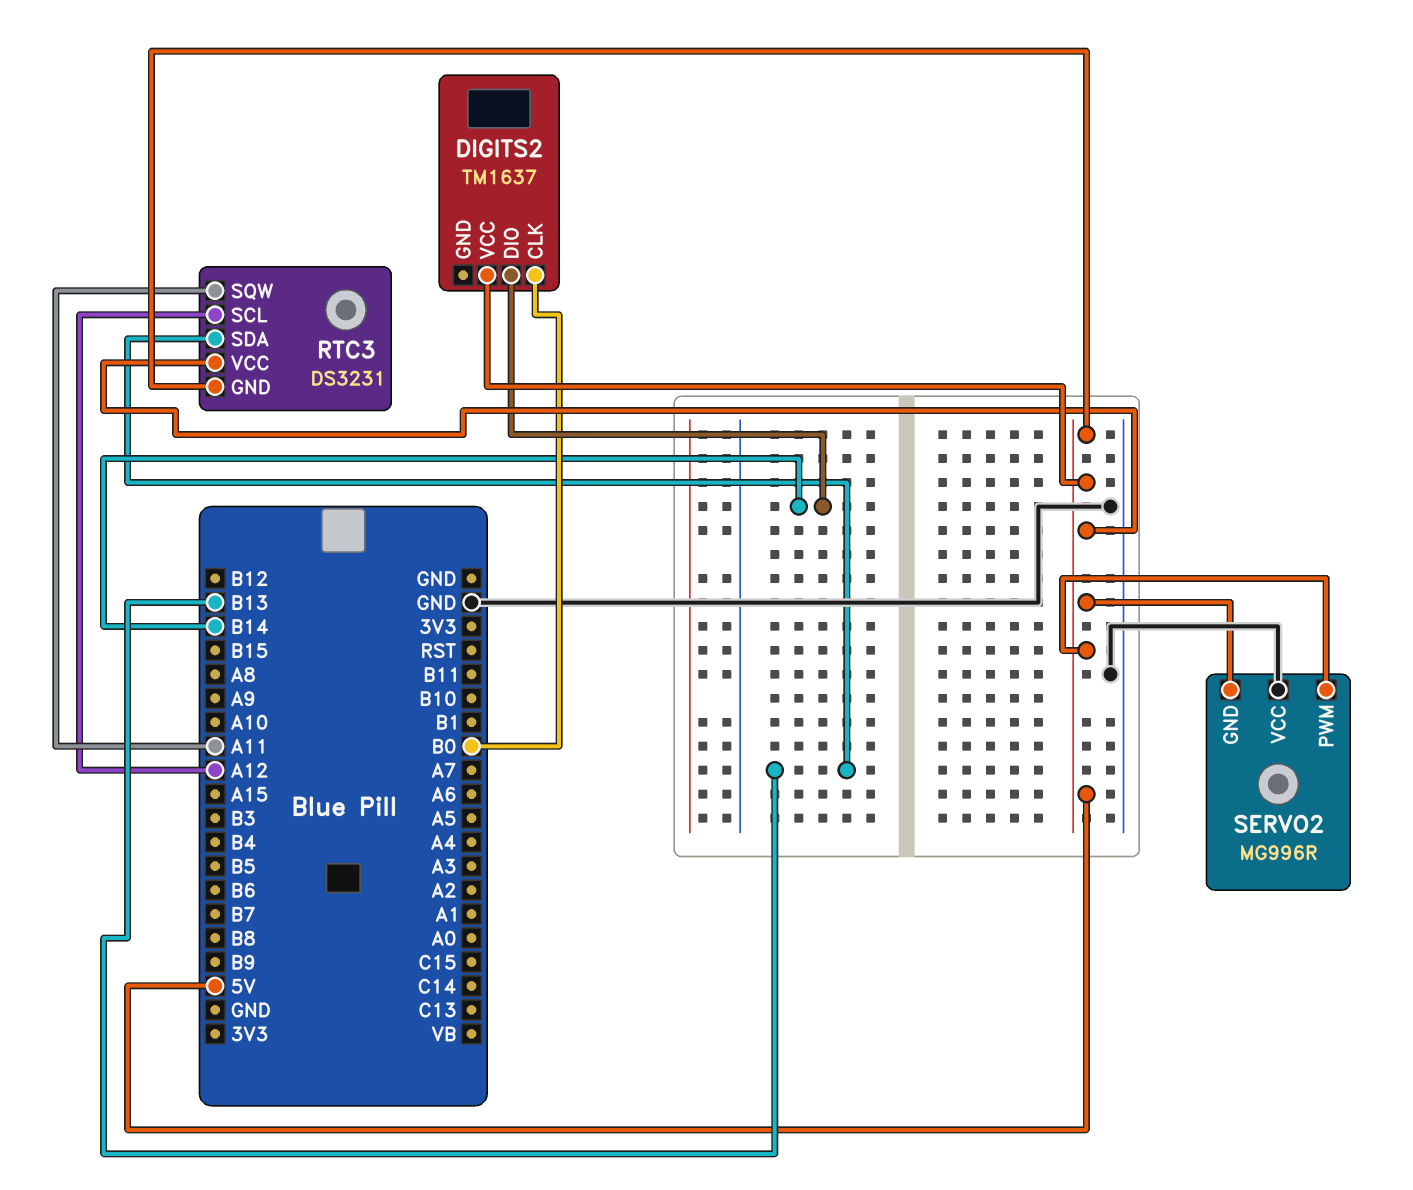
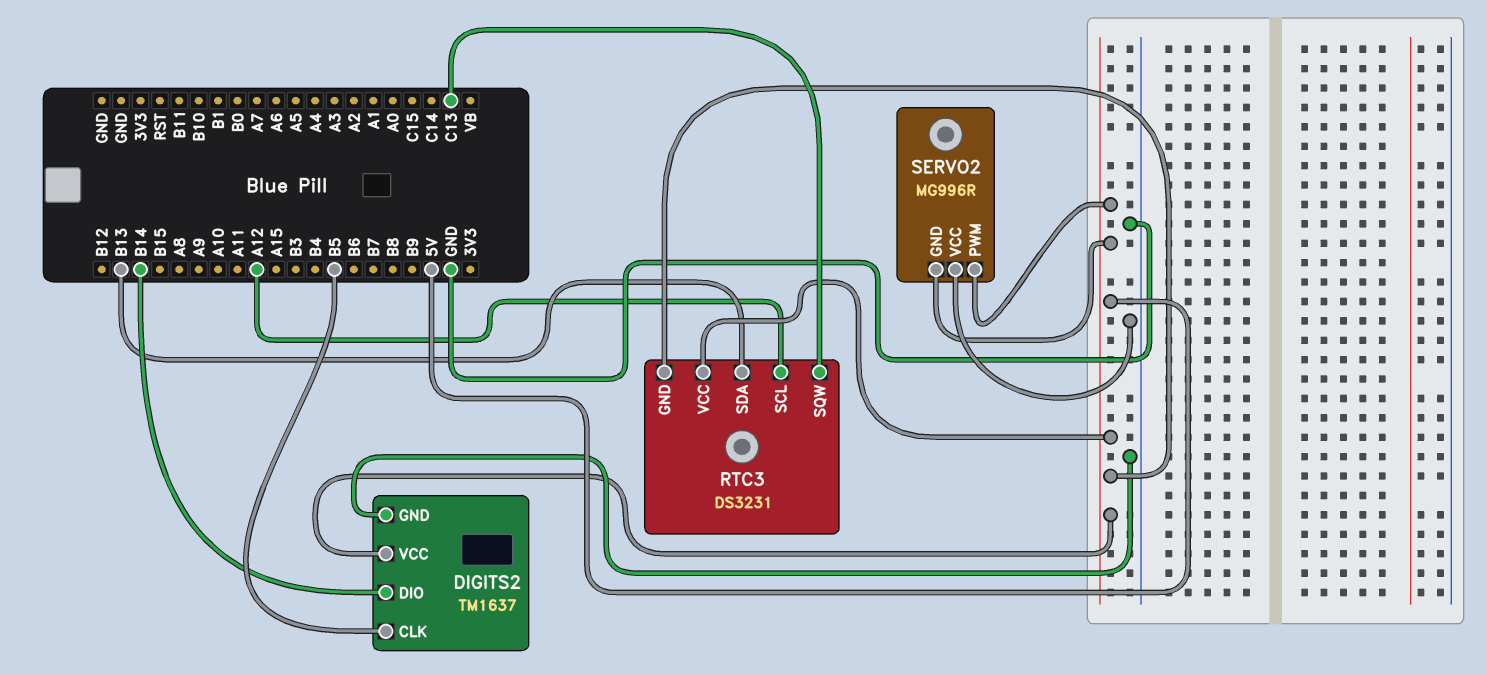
DIGITS2 pin CLK: B0 -> B5
DIGITS2 pin GND: none -> GND
RTC3 pin SQW: A11 -> C13

